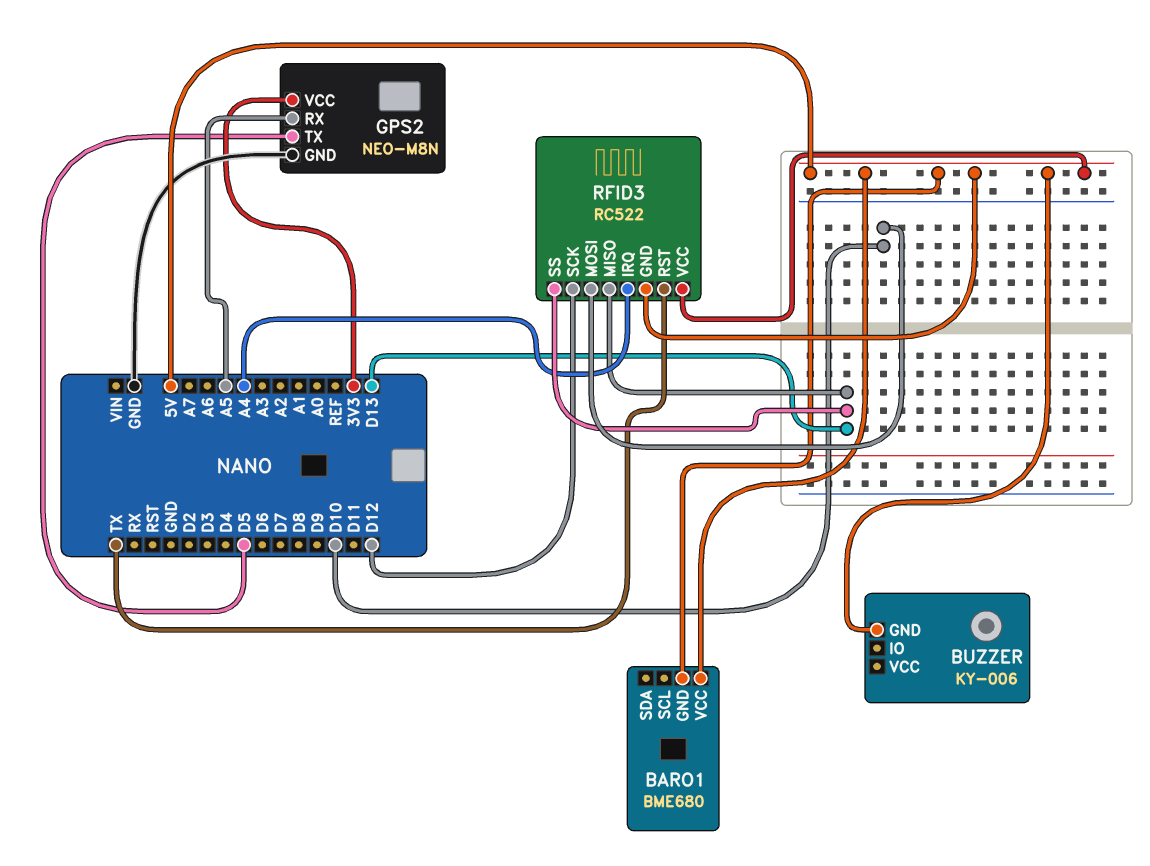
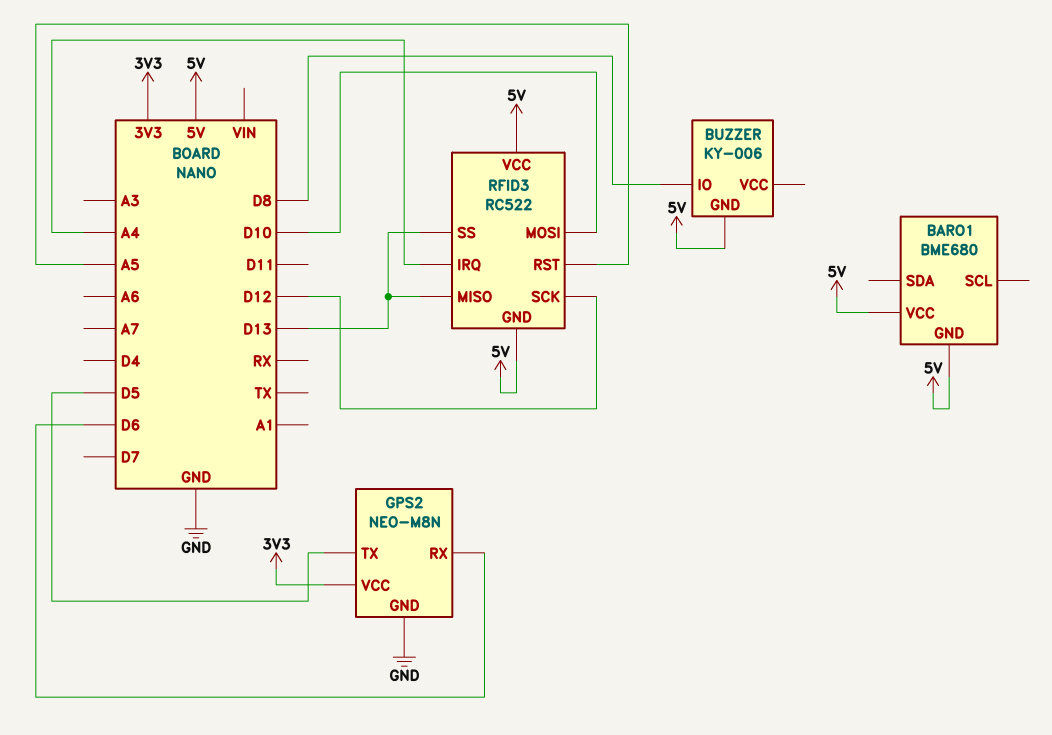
BUZZER pin IO: none -> D8
GPS2 pin RX: A5 -> D6
RFID3 pin RST: TX -> A5

